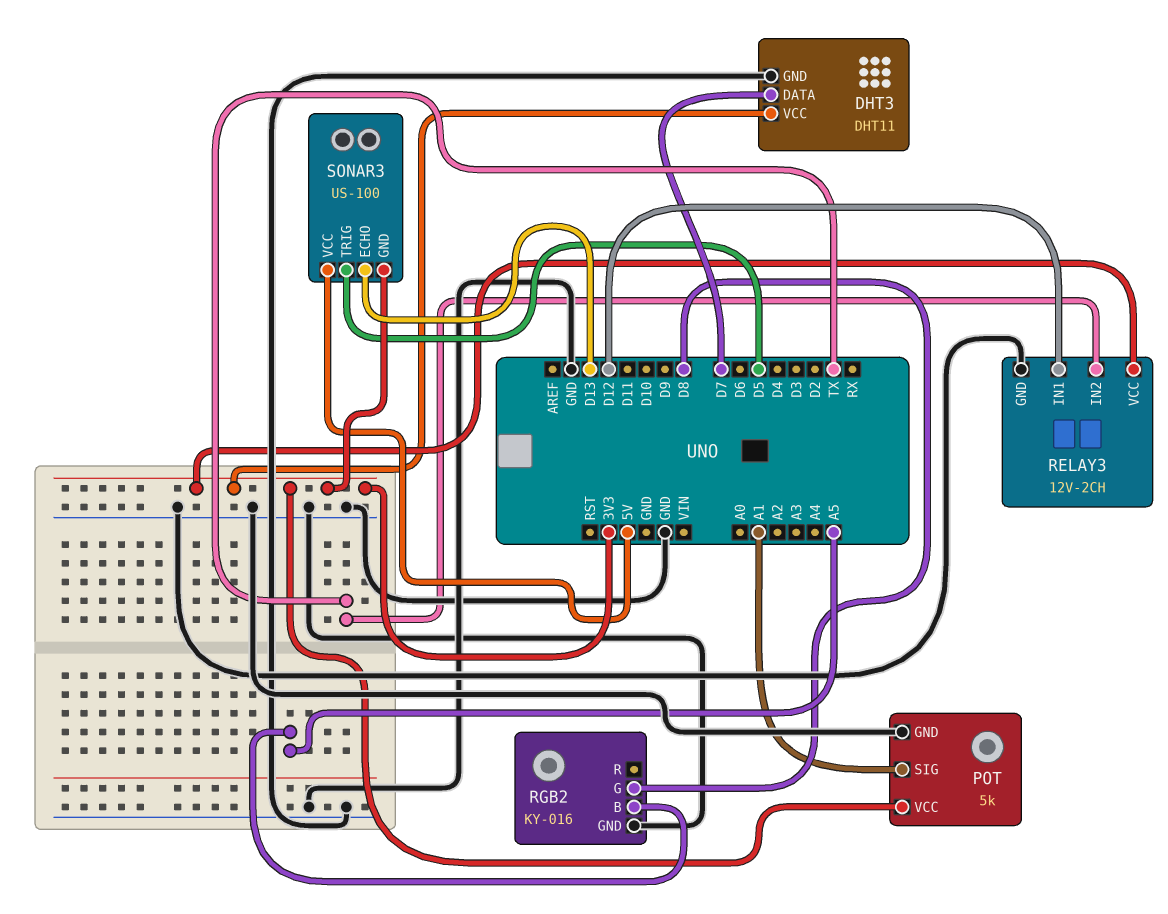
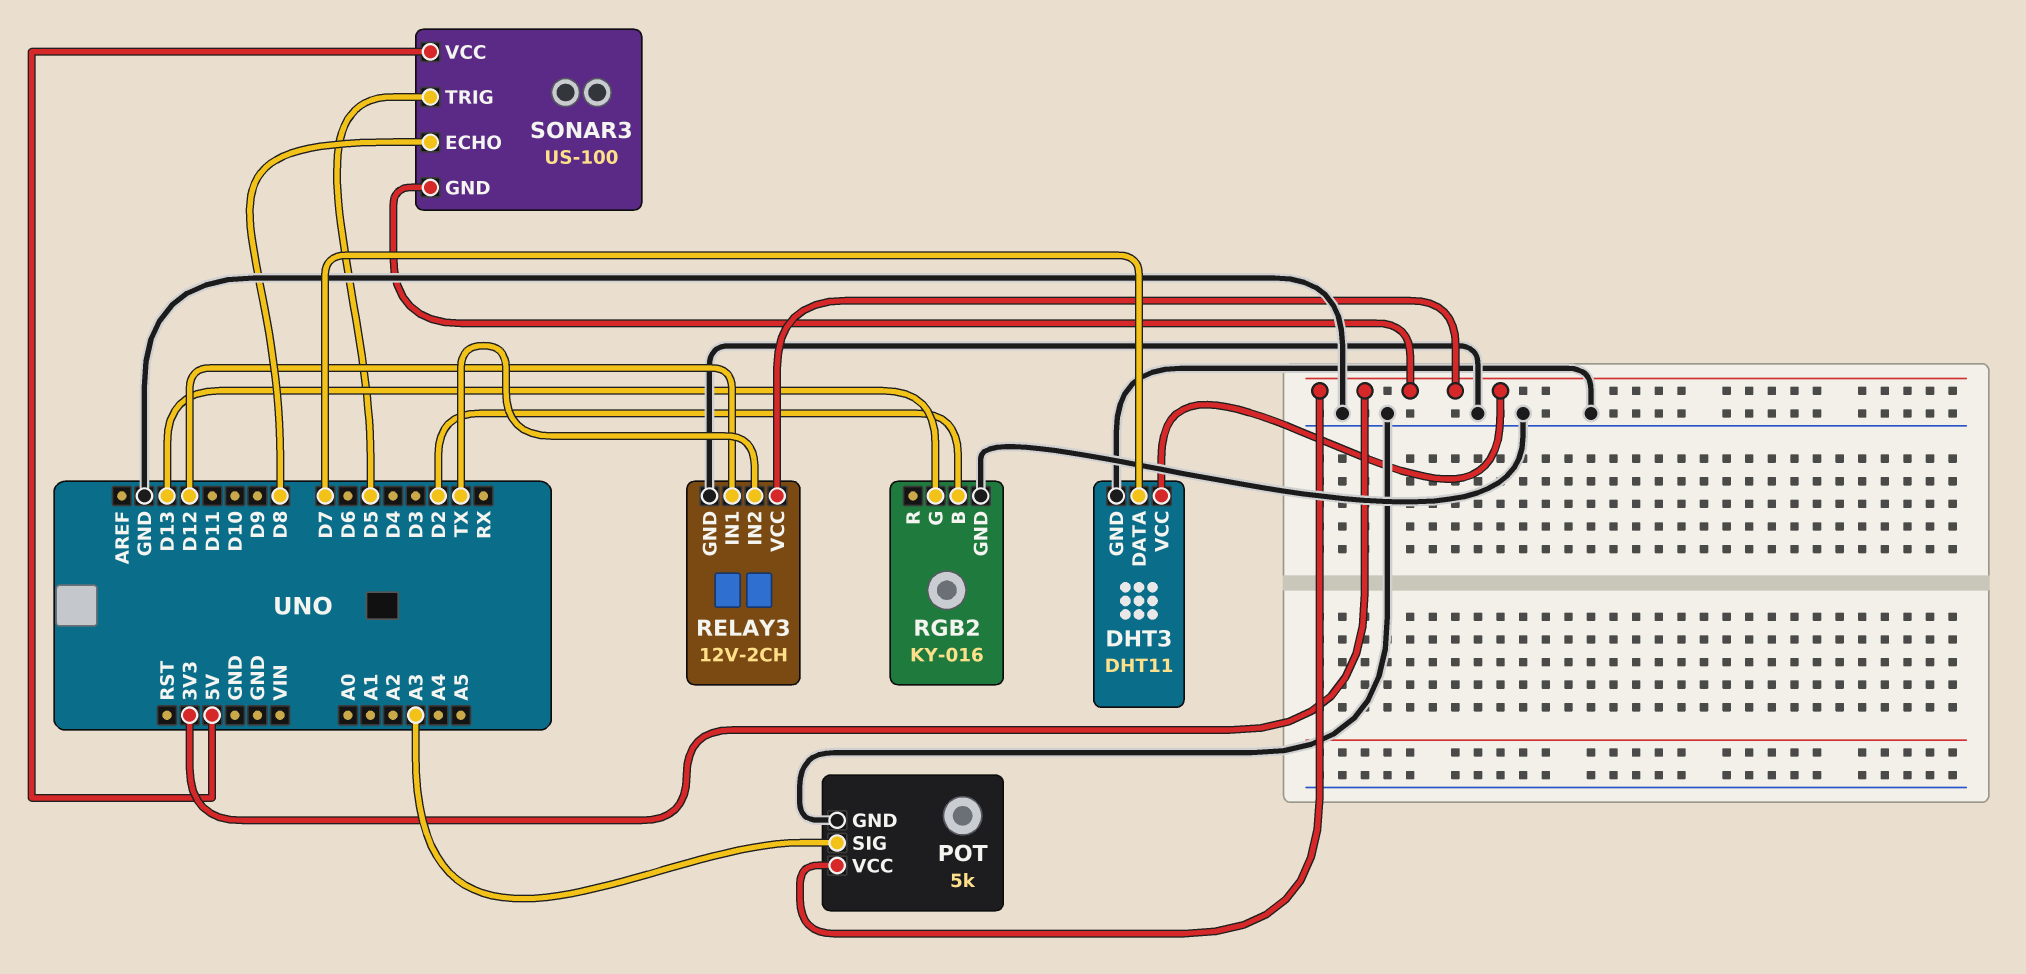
POT pin SIG: A1 -> A3
RGB2 pin B: A5 -> D2
RGB2 pin G: D8 -> D13
SONAR3 pin ECHO: D13 -> D8

